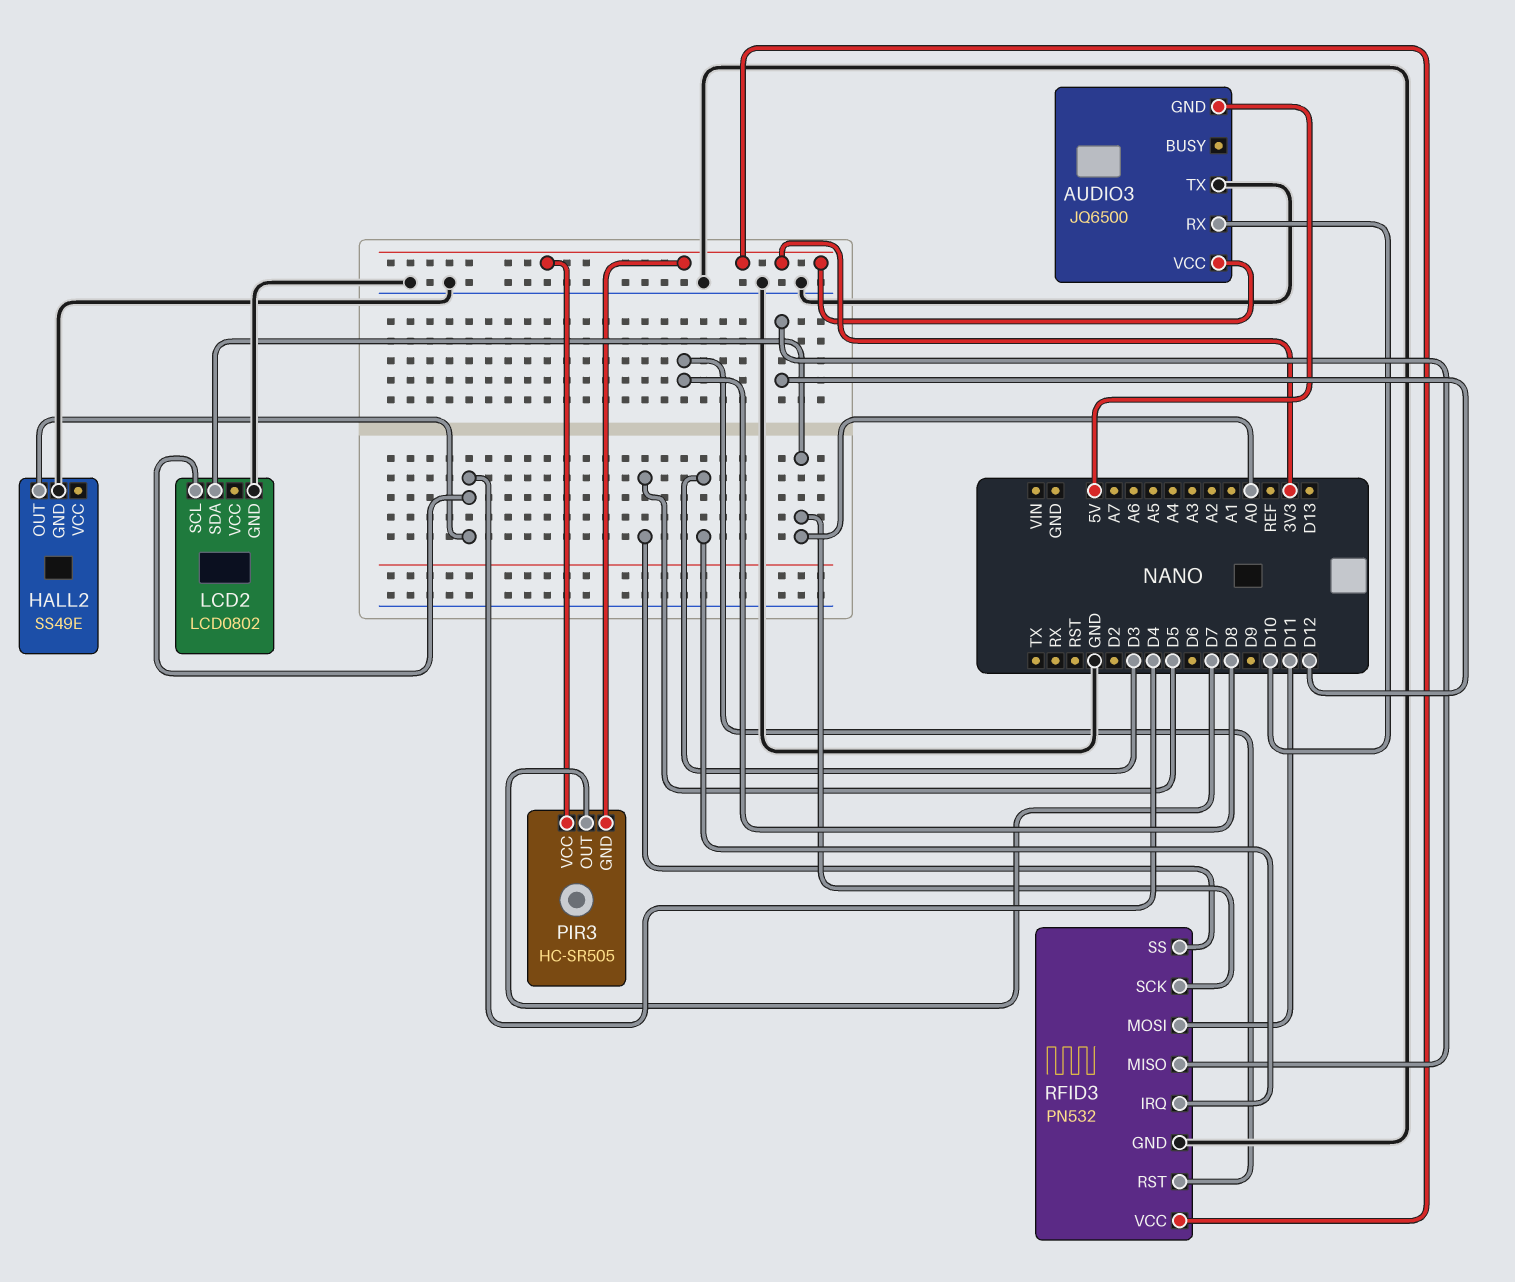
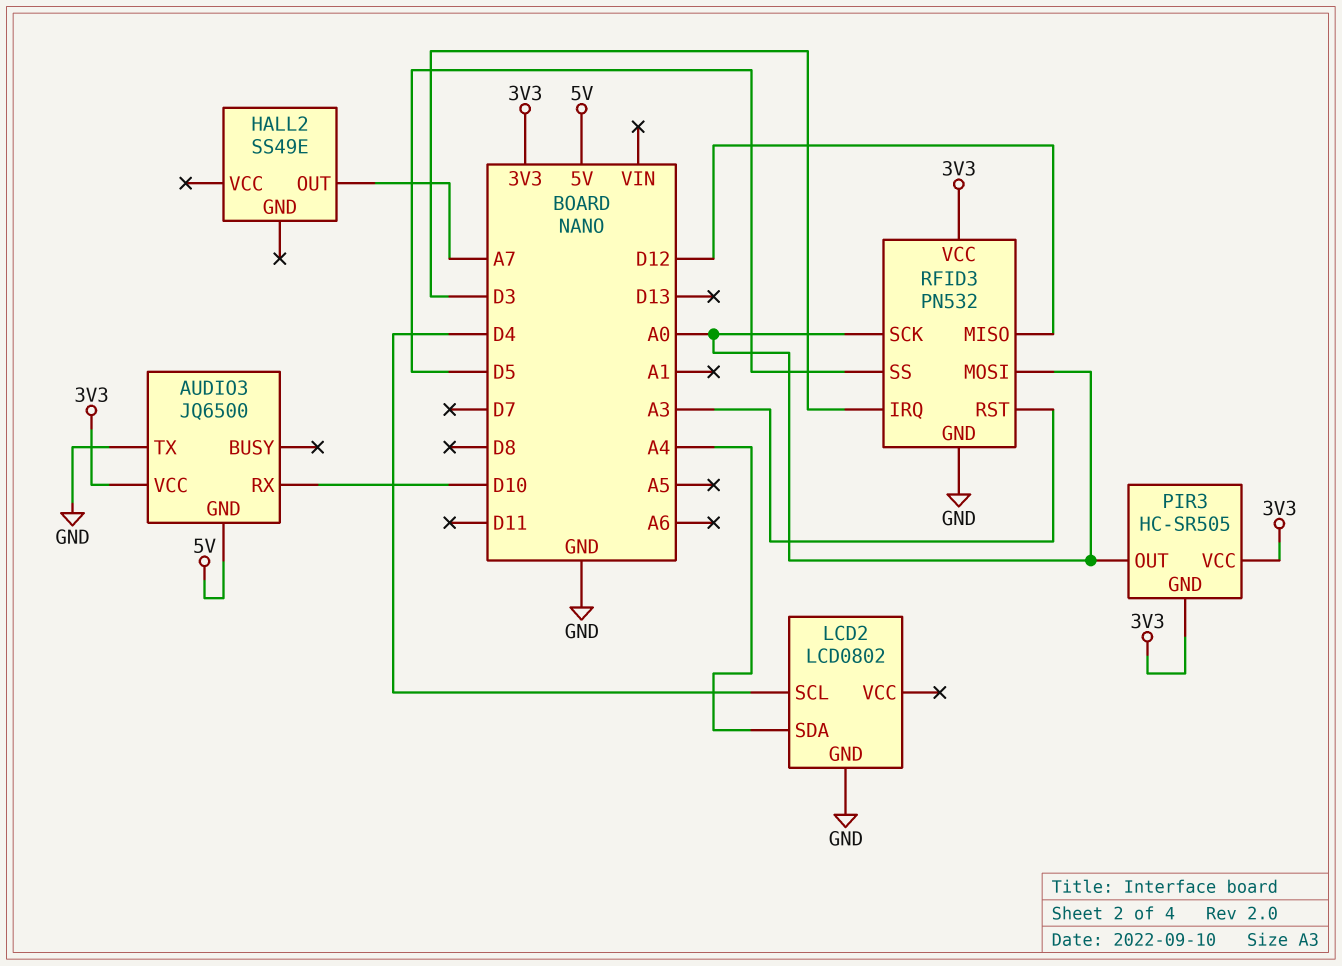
HALL2 pin GND: GND -> none
HALL2 pin OUT: D4 -> A7
LCD2 pin SDA: A0 -> A4
PIR3 pin OUT: D7 -> A0
RFID3 pin MOSI: D11 -> A0
RFID3 pin RST: D8 -> A3

